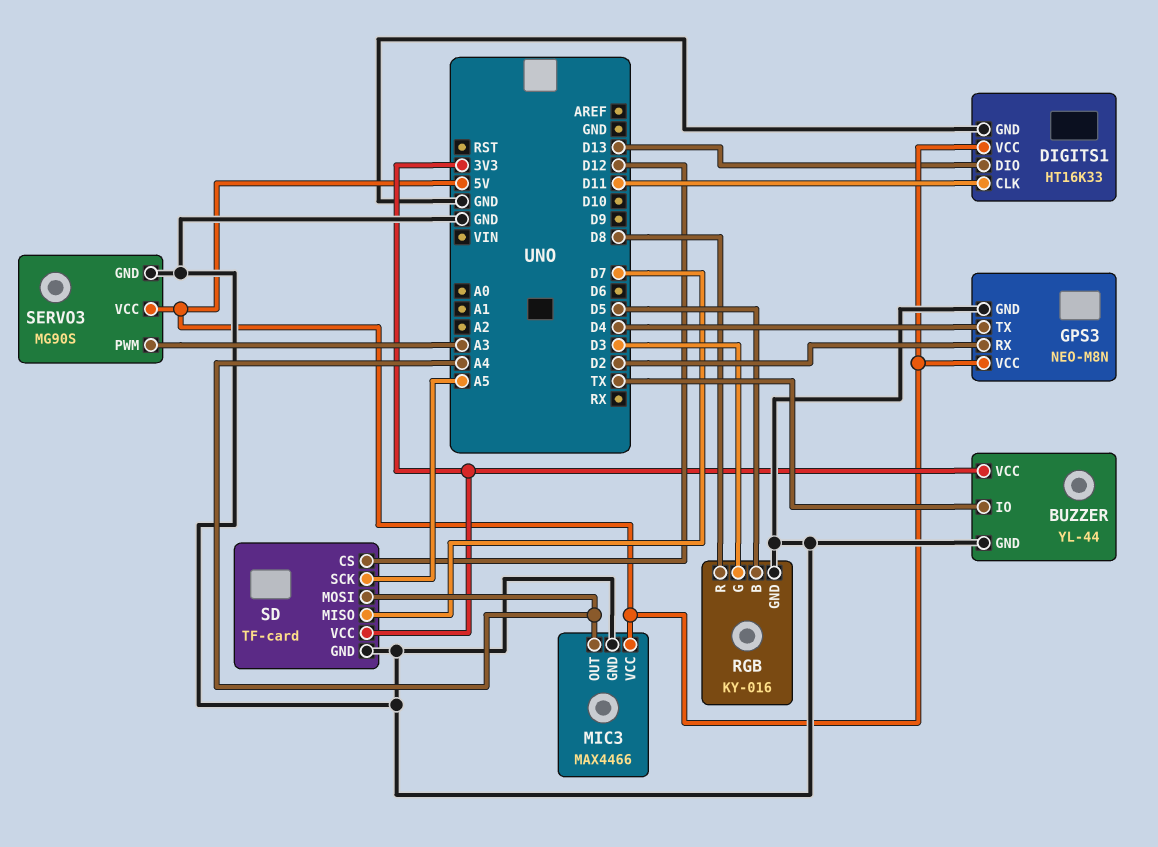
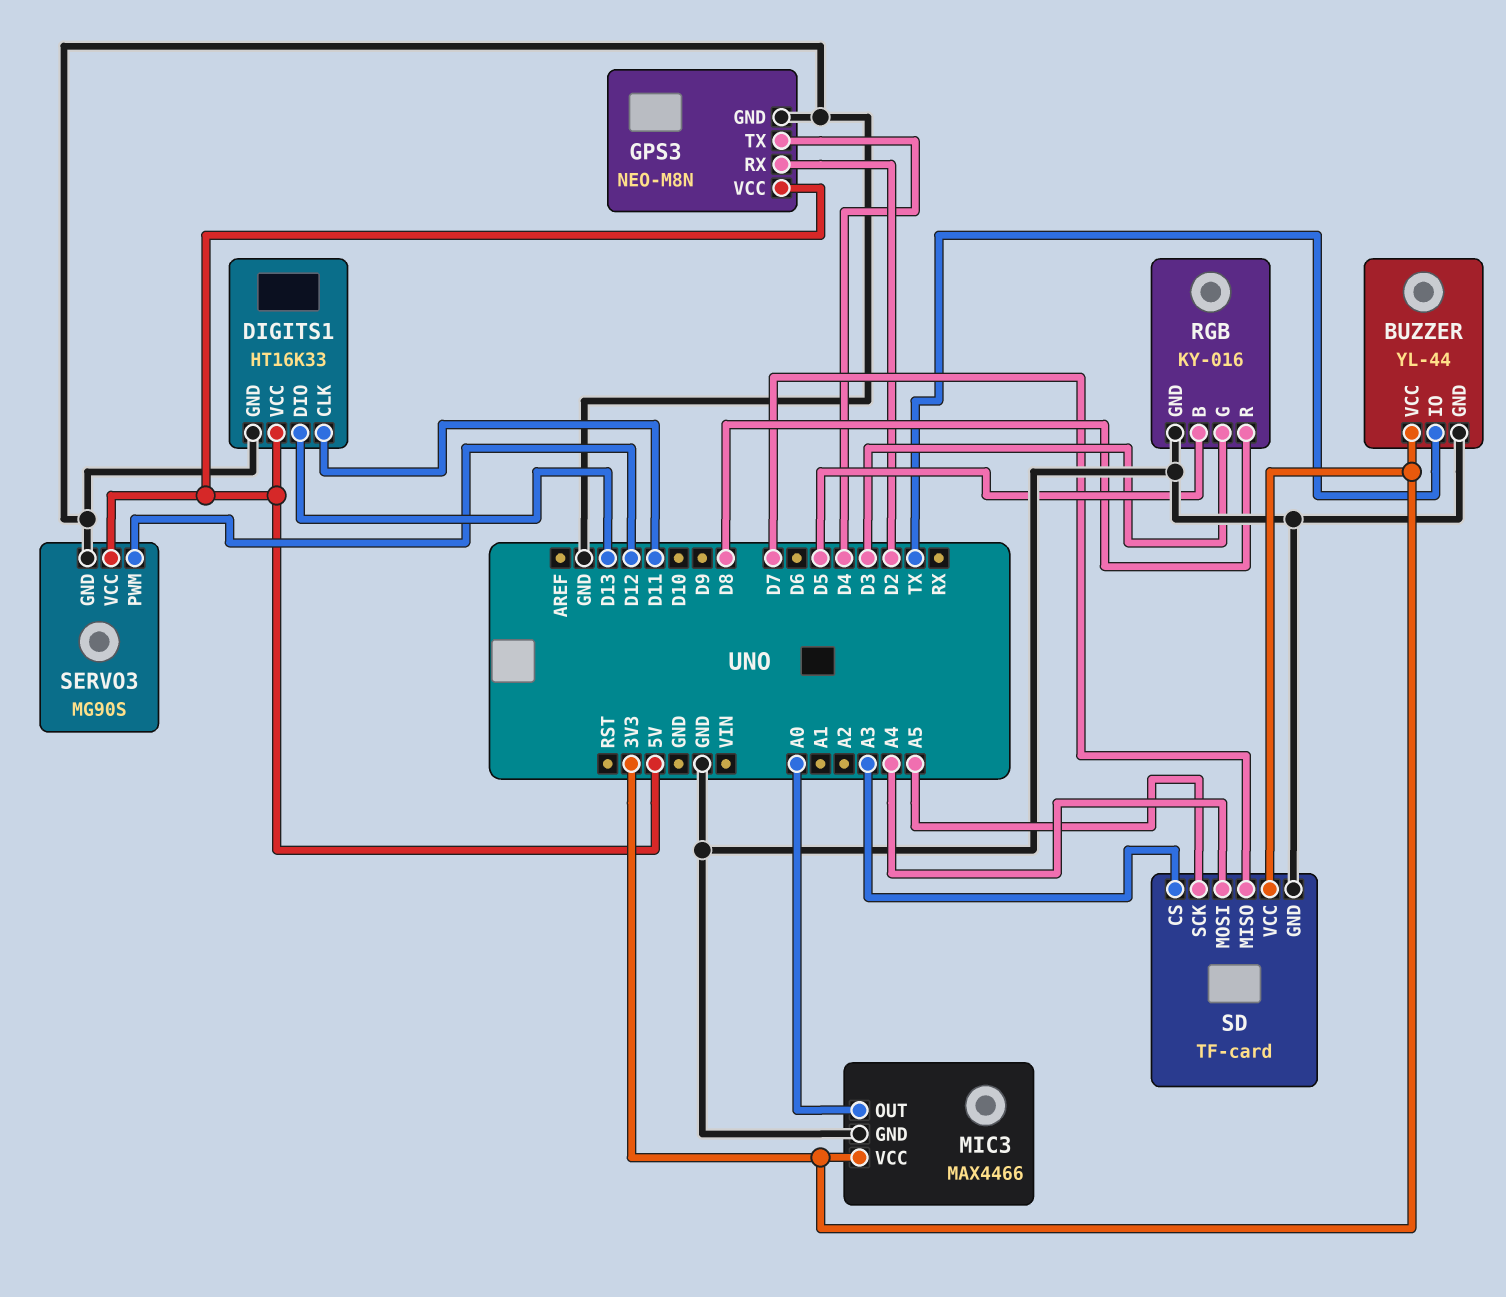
MIC3 pin OUT: A4 -> A0
MIC3 pin VCC: 5V -> 3V3
SD pin CS: D12 -> A3
SERVO3 pin PWM: A3 -> D12

